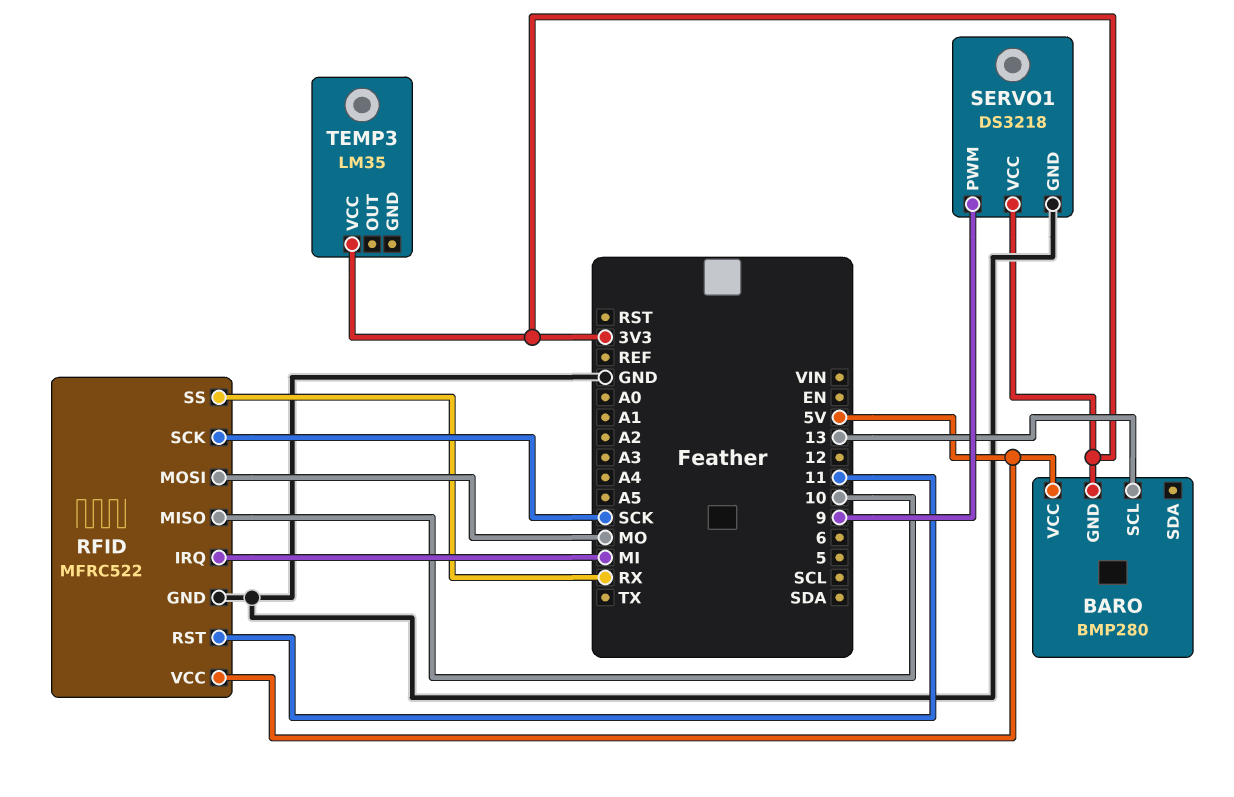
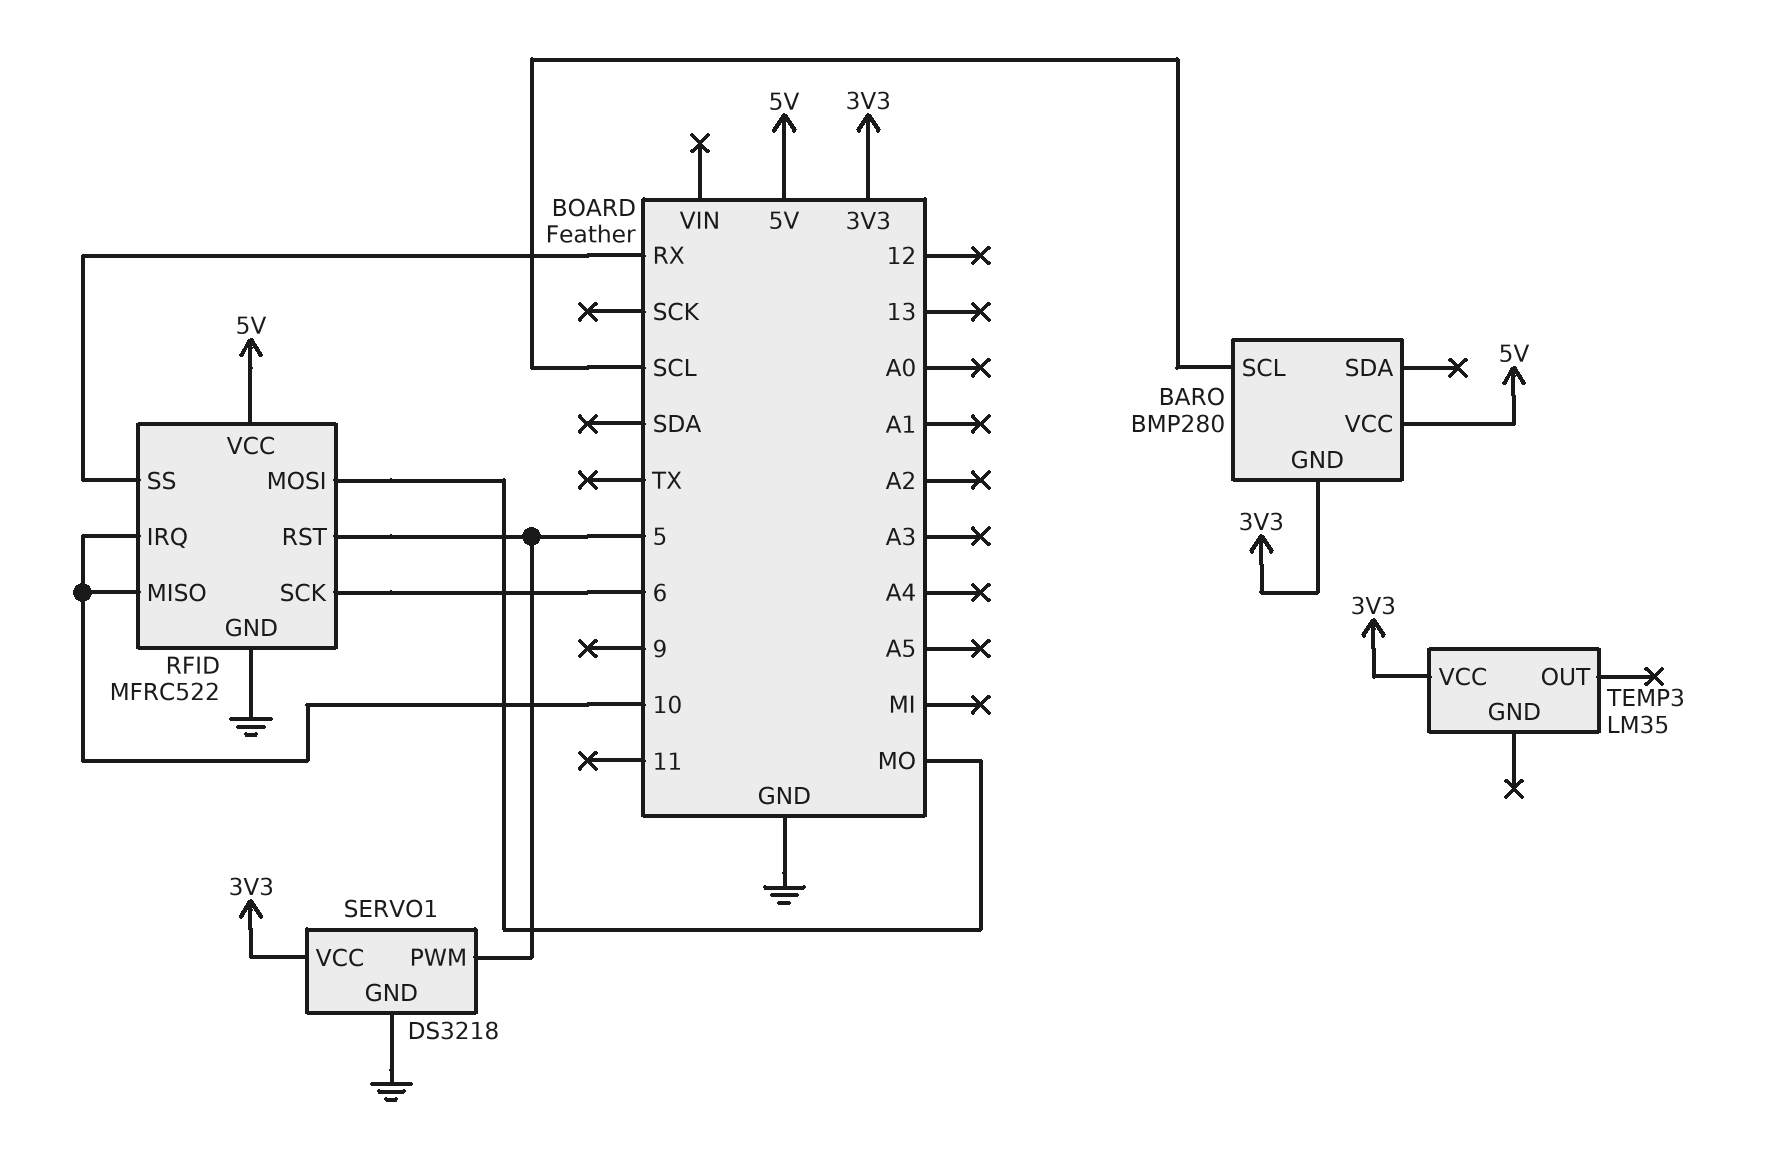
BARO pin SCL: 13 -> SCL
RFID pin IRQ: MI -> 10
RFID pin RST: 11 -> 5
RFID pin SCK: SCK -> 6
SERVO1 pin PWM: 9 -> 5

